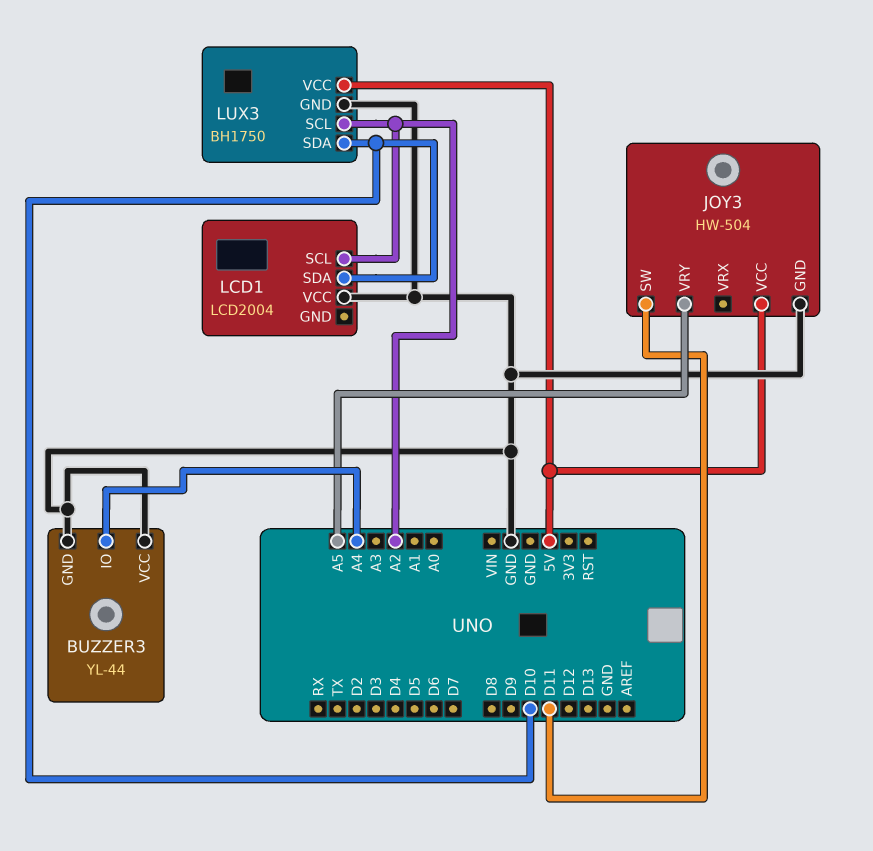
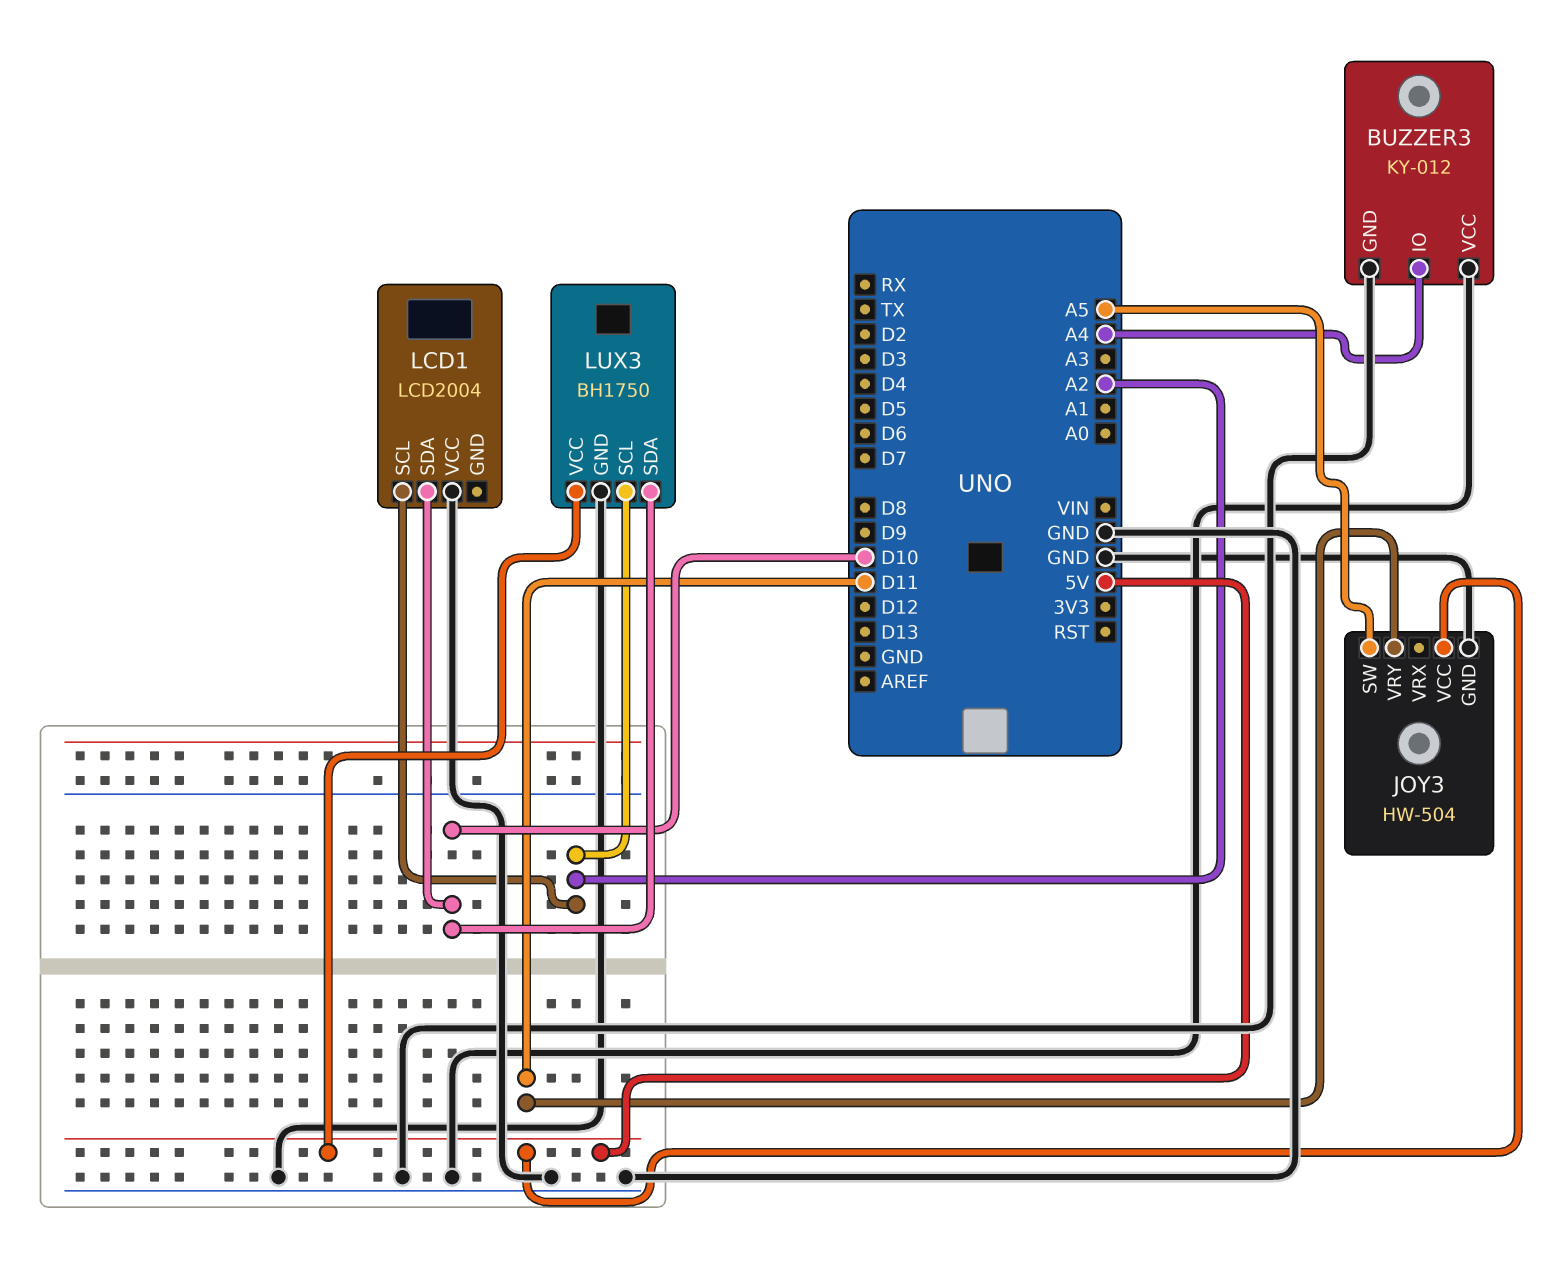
BUZZER3: YL-44 -> KY-012
JOY3 pin SW: D11 -> A5
JOY3 pin VRY: A5 -> D11

